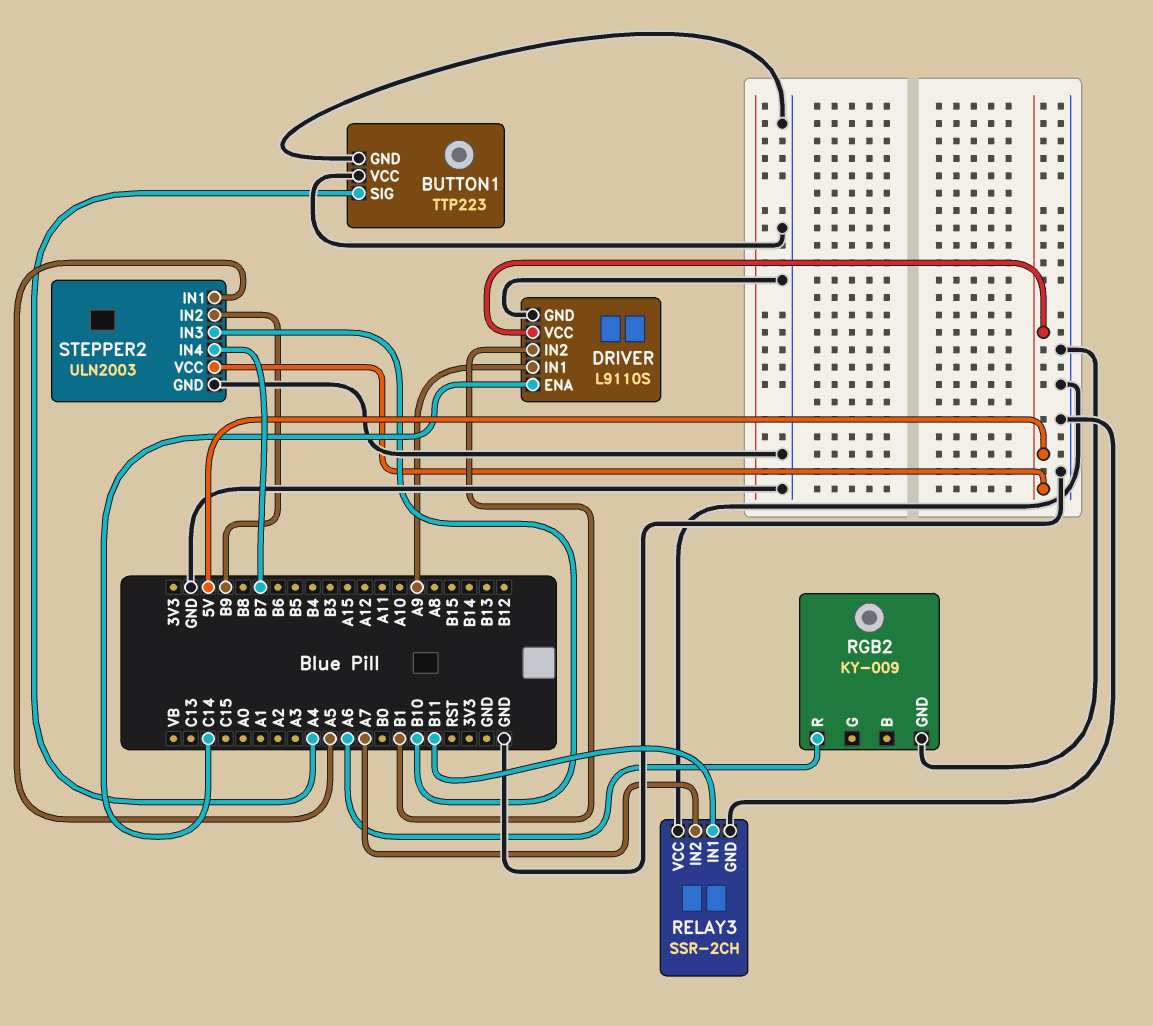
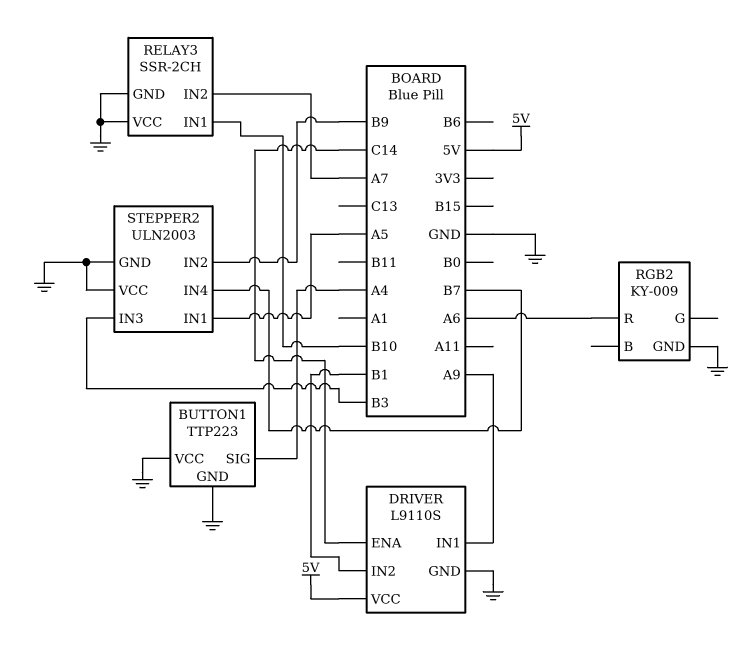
RELAY3 pin IN1: B11 -> B10
STEPPER2 pin IN3: B10 -> B3
STEPPER2 pin VCC: 5V -> GND

